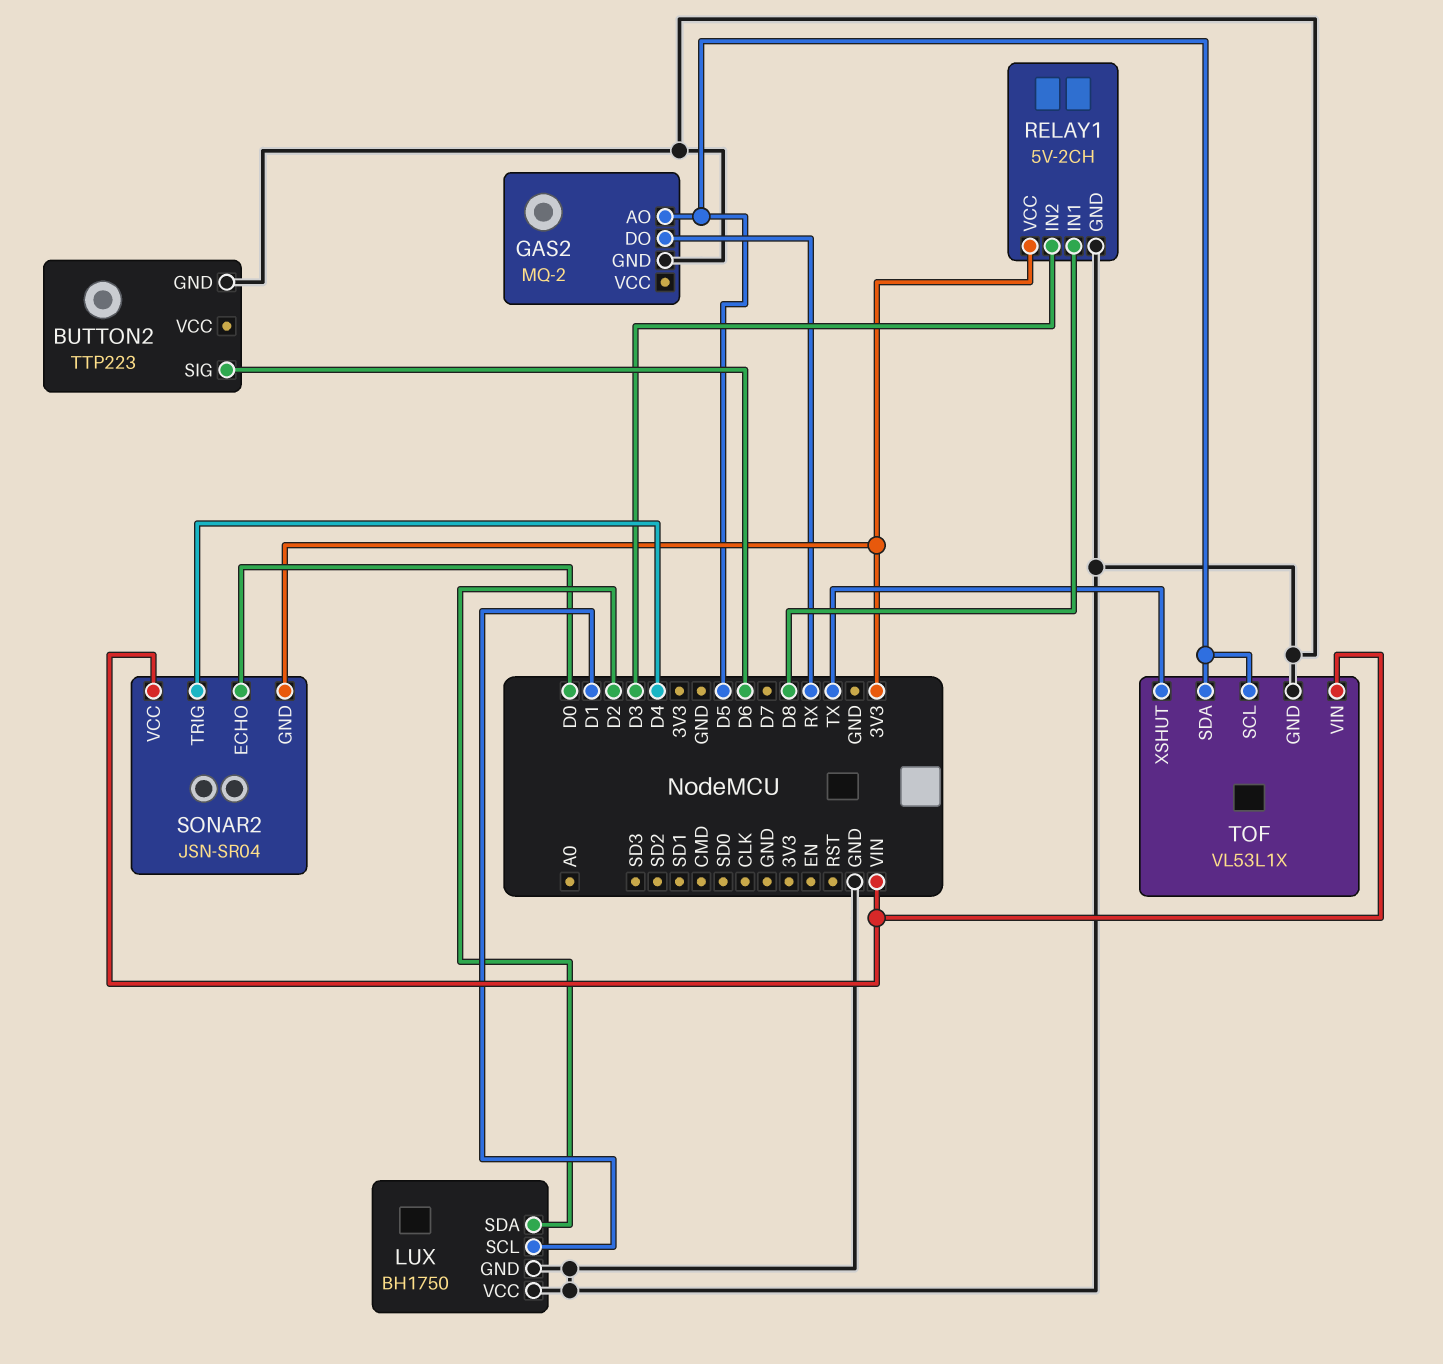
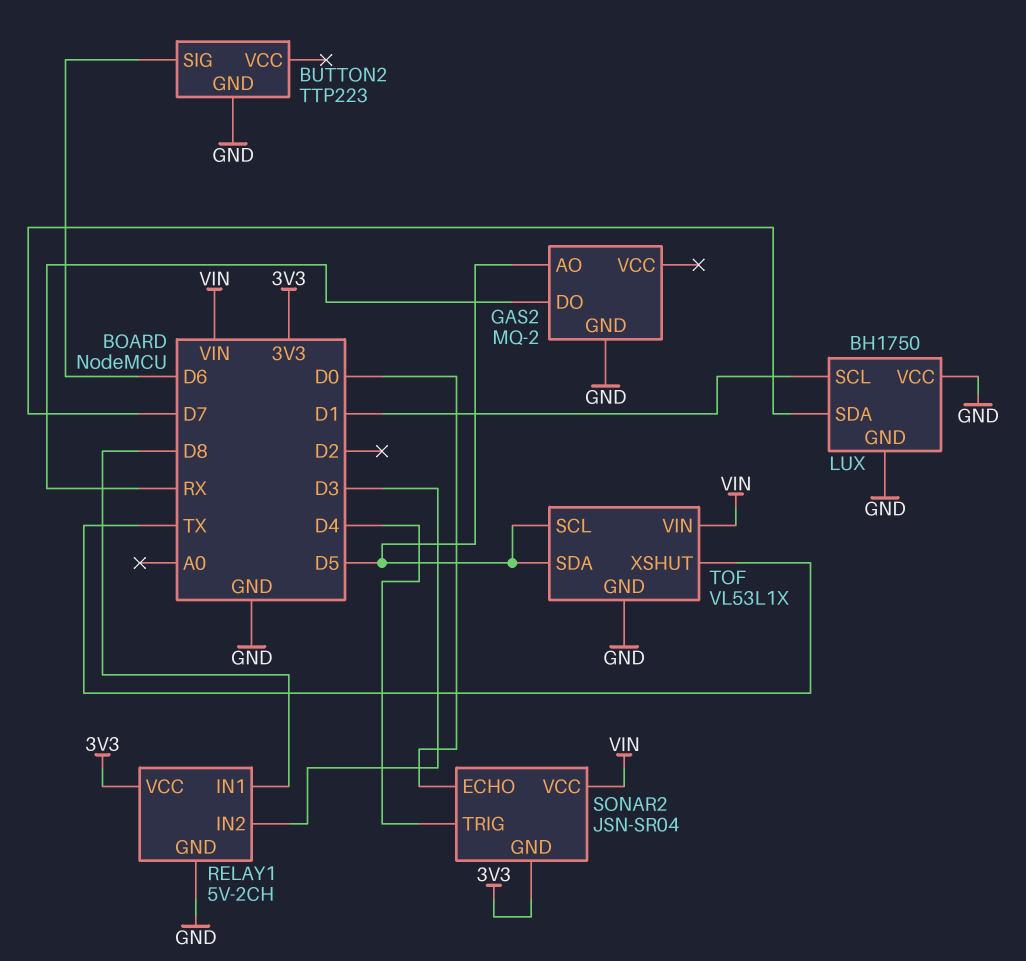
LUX pin SDA: D2 -> D7

